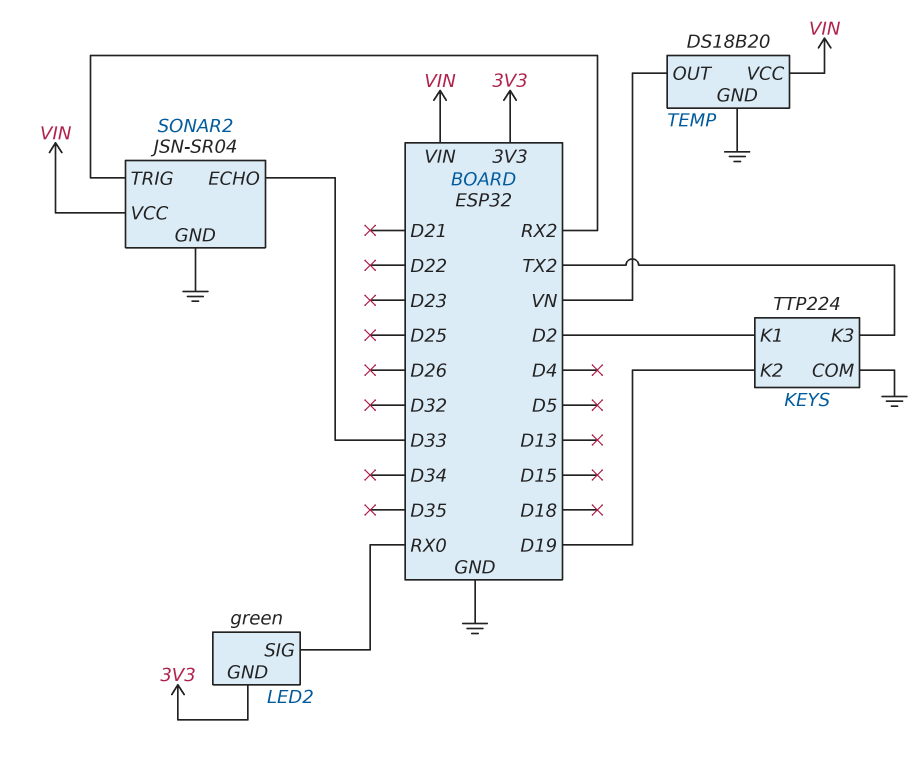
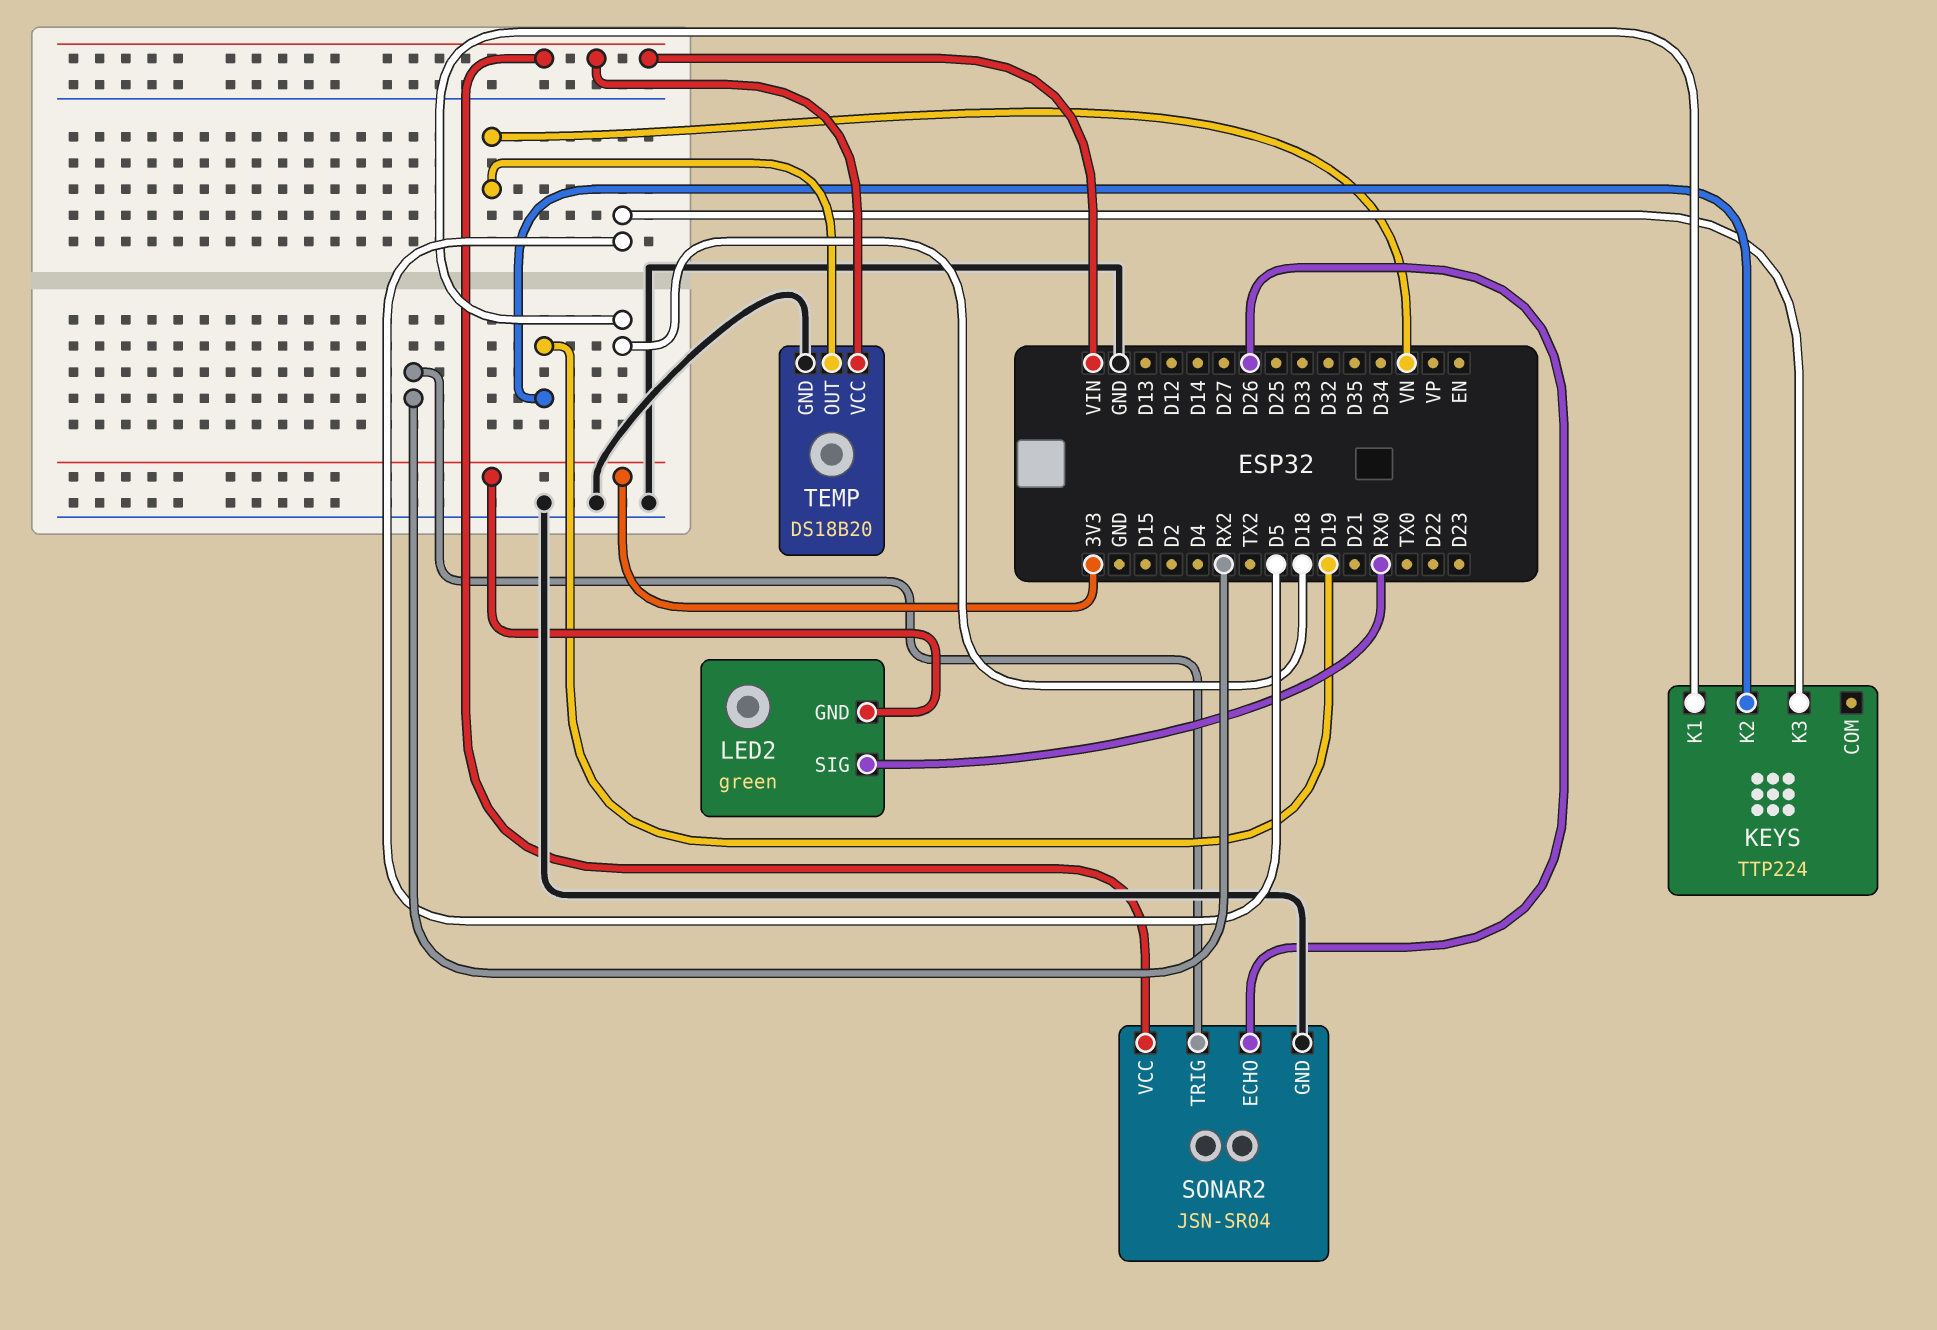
KEYS pin COM: GND -> none
KEYS pin K1: D2 -> D18
KEYS pin K3: TX2 -> D5
SONAR2 pin ECHO: D33 -> D26

